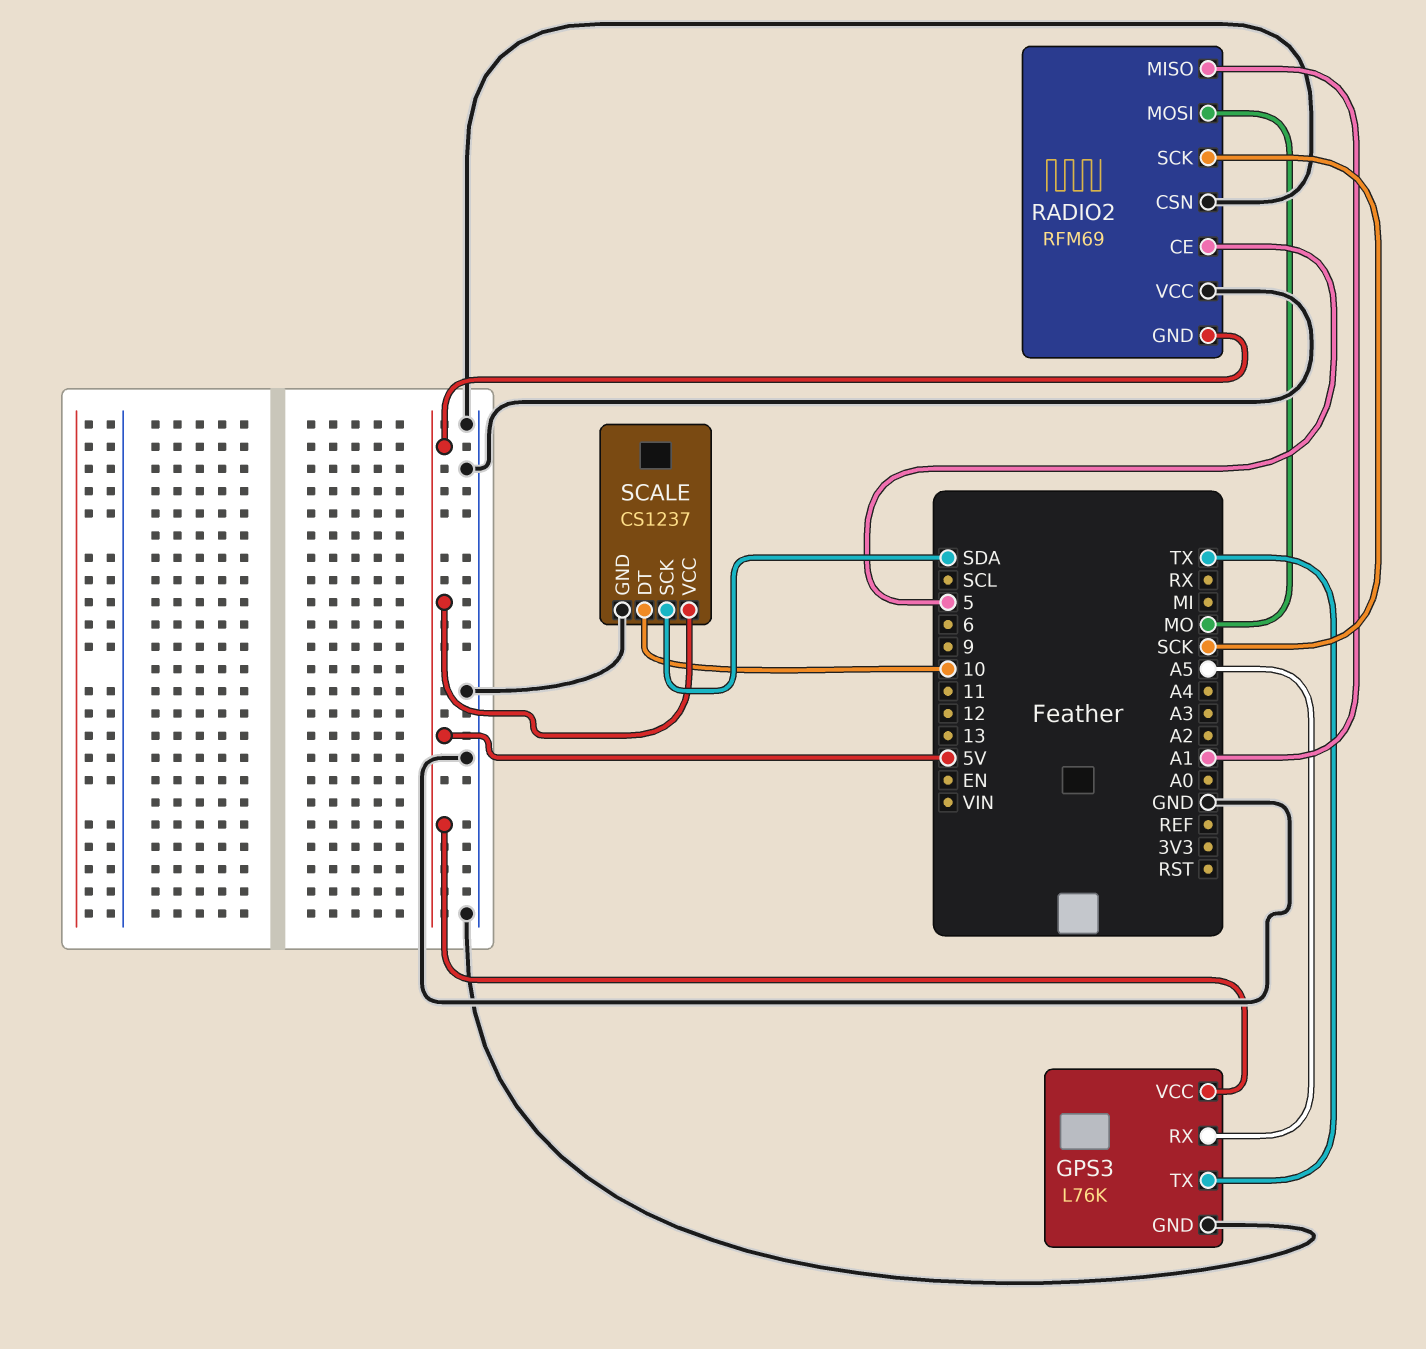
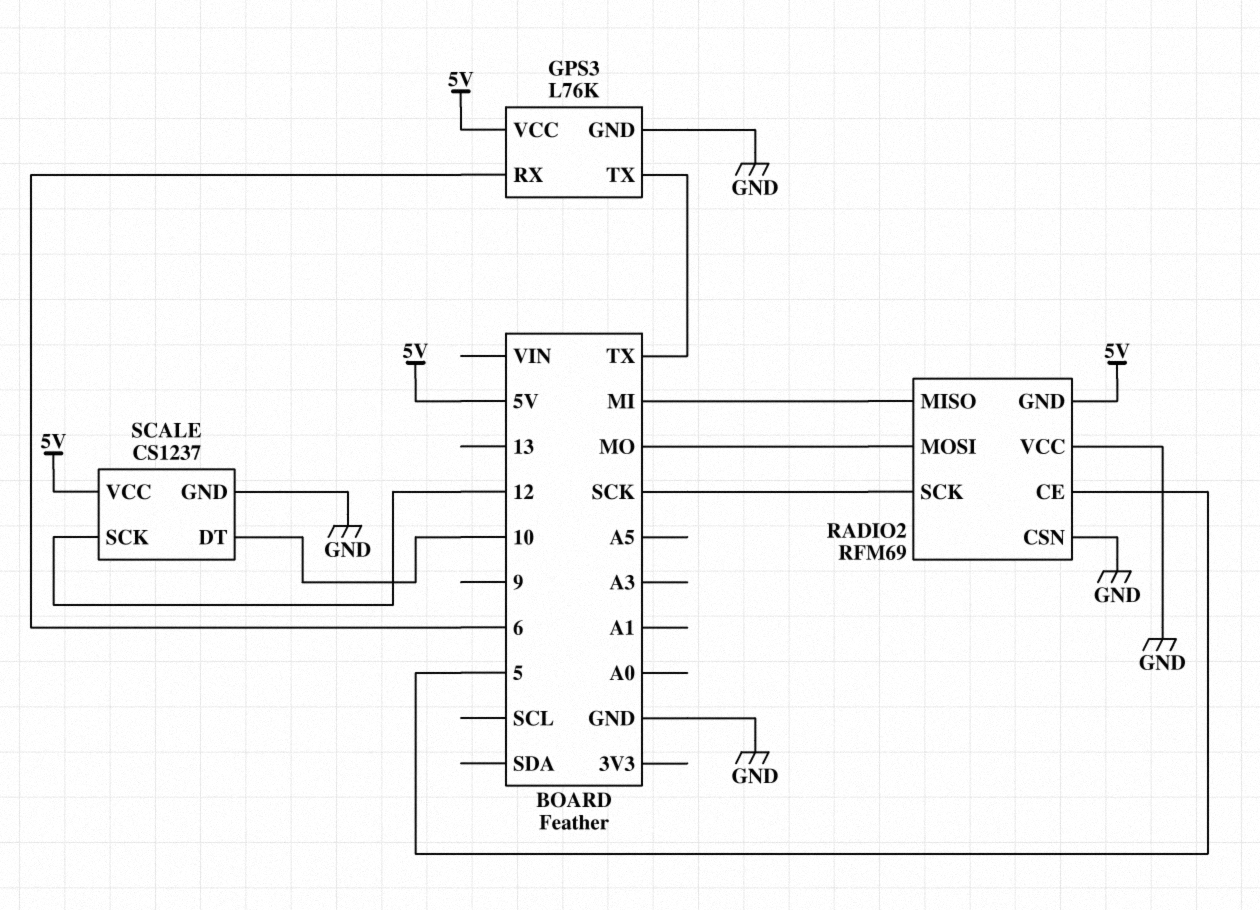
GPS3 pin RX: A5 -> 6
RADIO2 pin MISO: A1 -> MI
SCALE pin SCK: SDA -> 12

